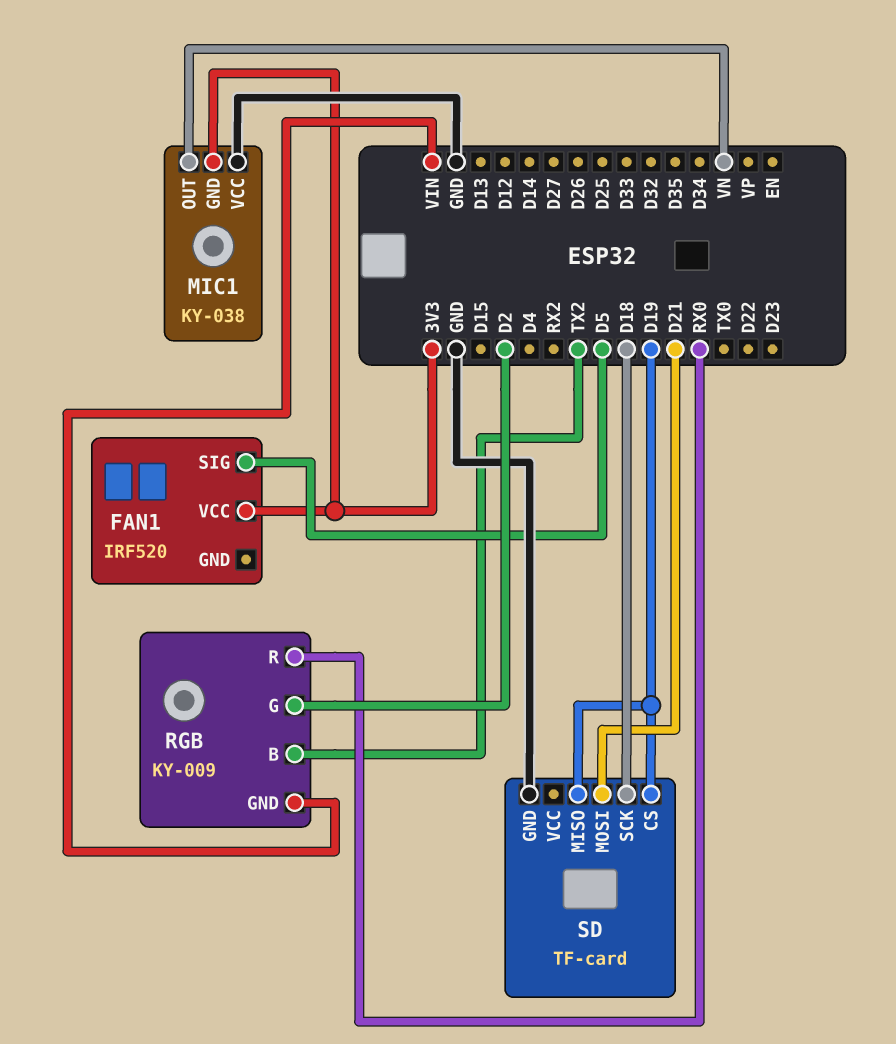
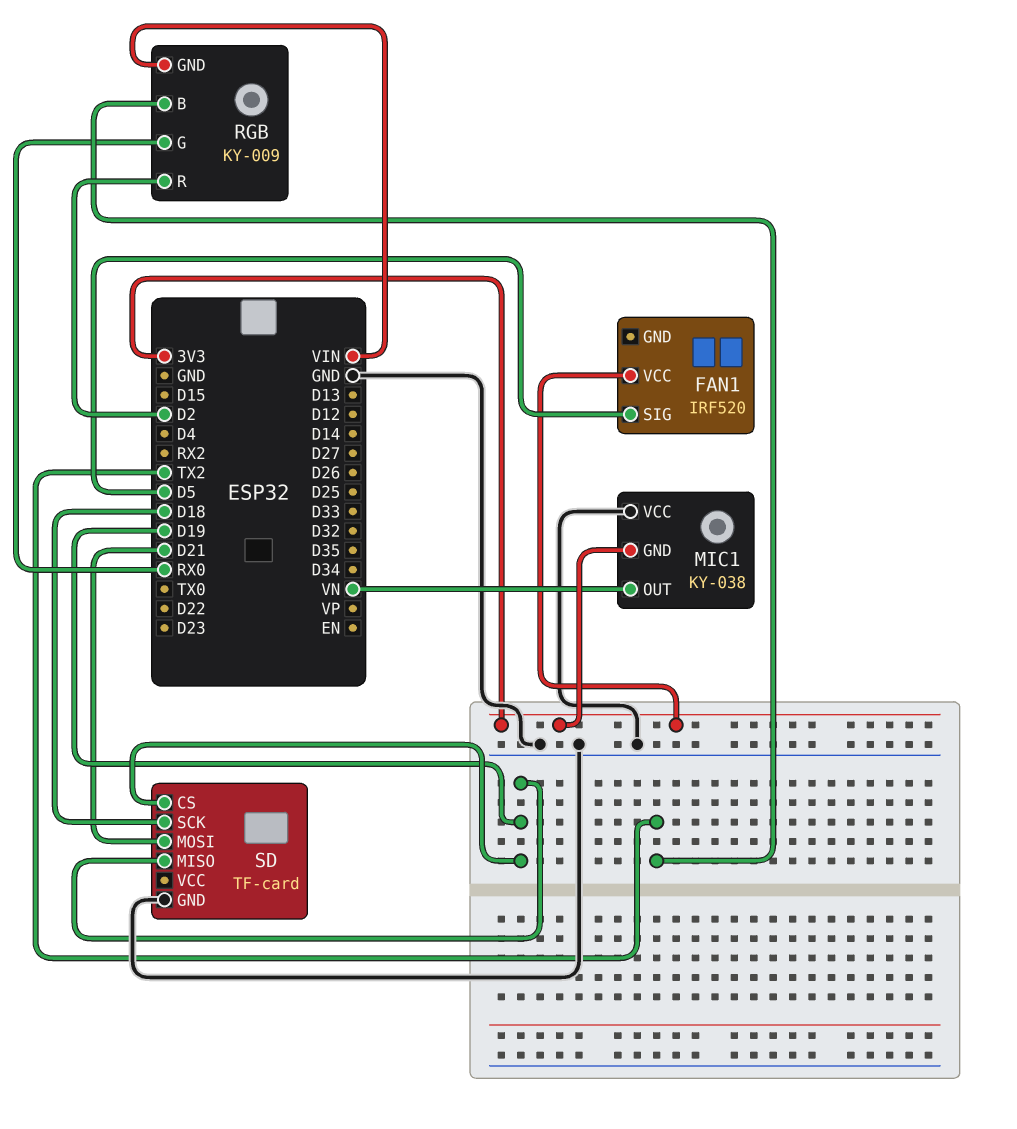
RGB pin G: D2 -> RX0
RGB pin R: RX0 -> D2

